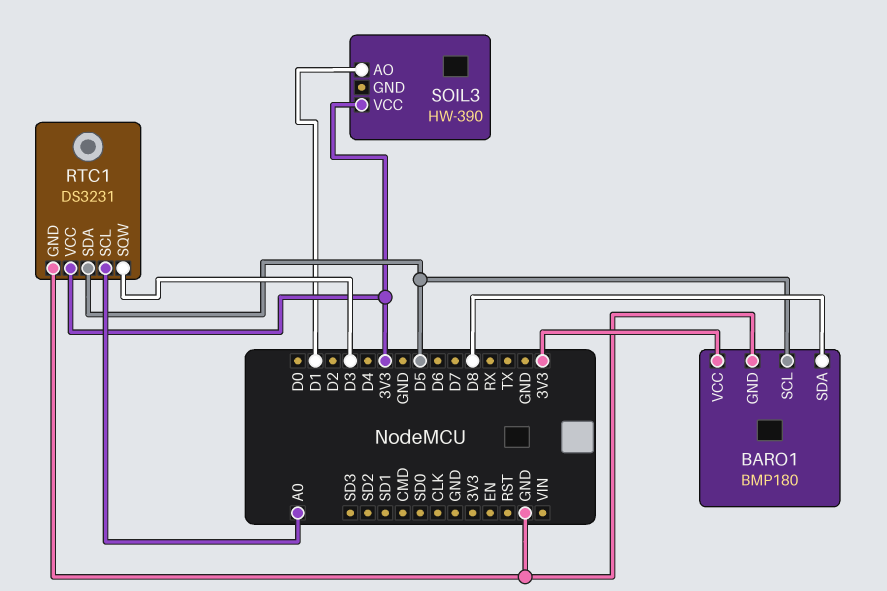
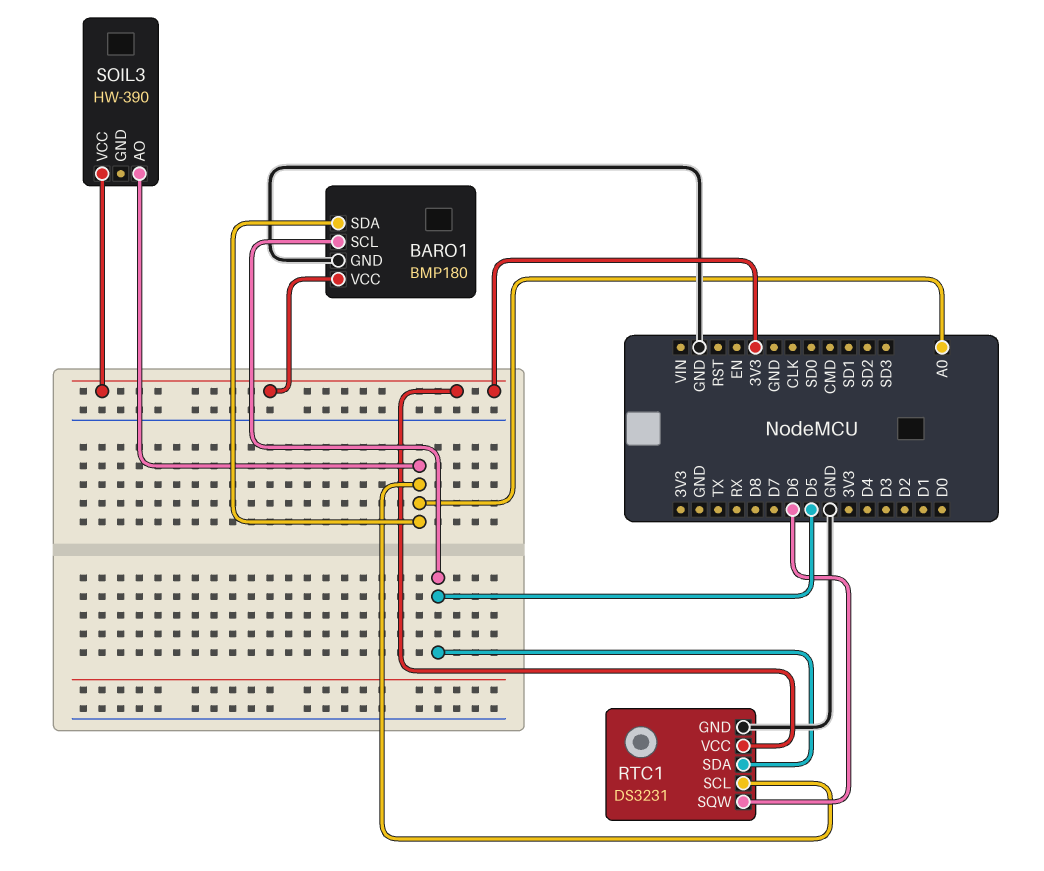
BARO1 pin SDA: D8 -> A0
RTC1 pin SQW: D3 -> D6
SOIL3 pin AO: D1 -> A0

